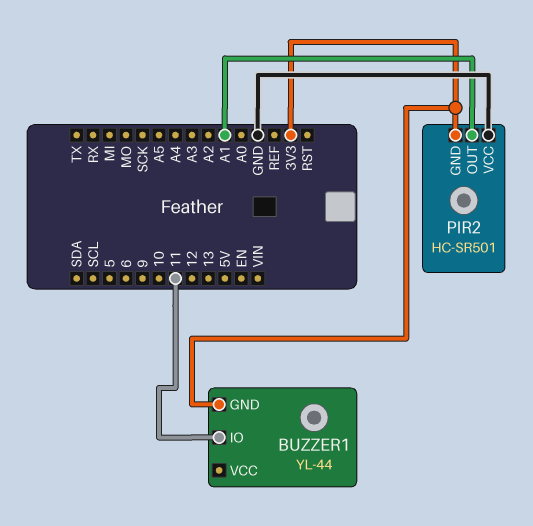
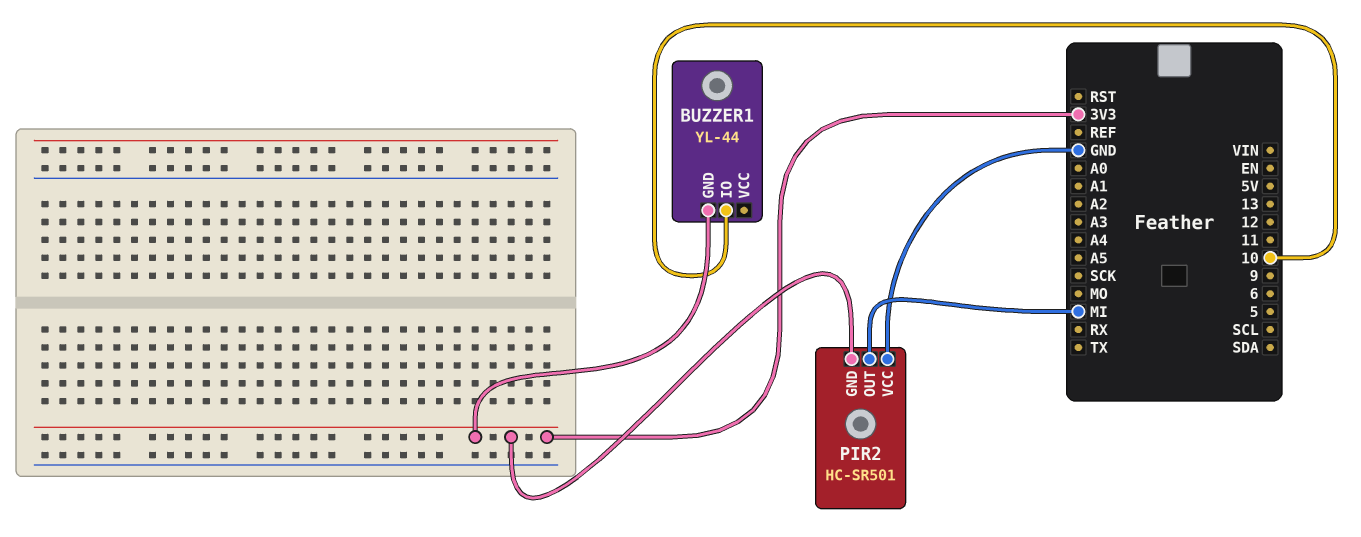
BUZZER1 pin IO: 11 -> 10
PIR2 pin OUT: A1 -> MI

